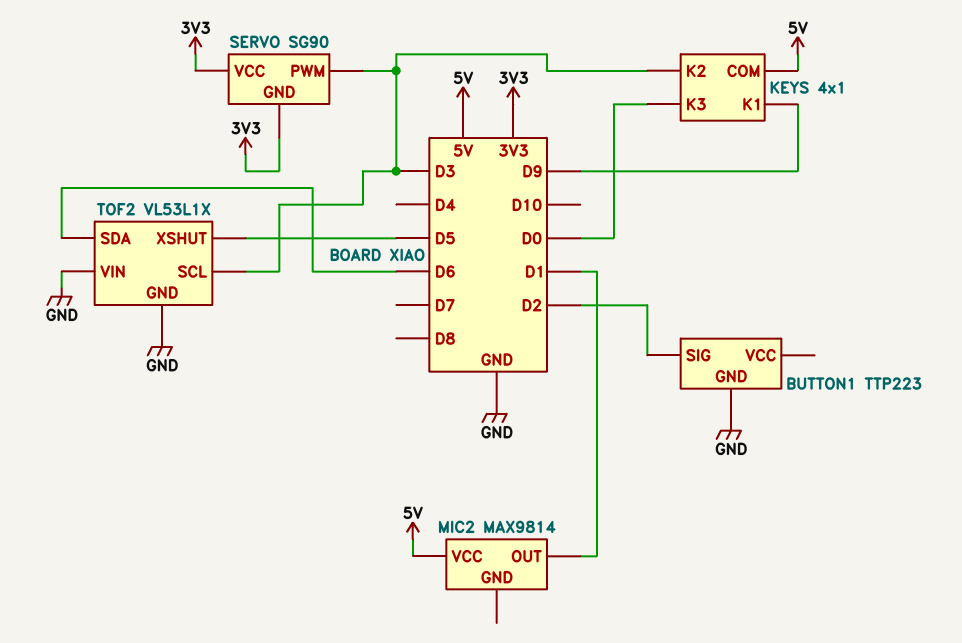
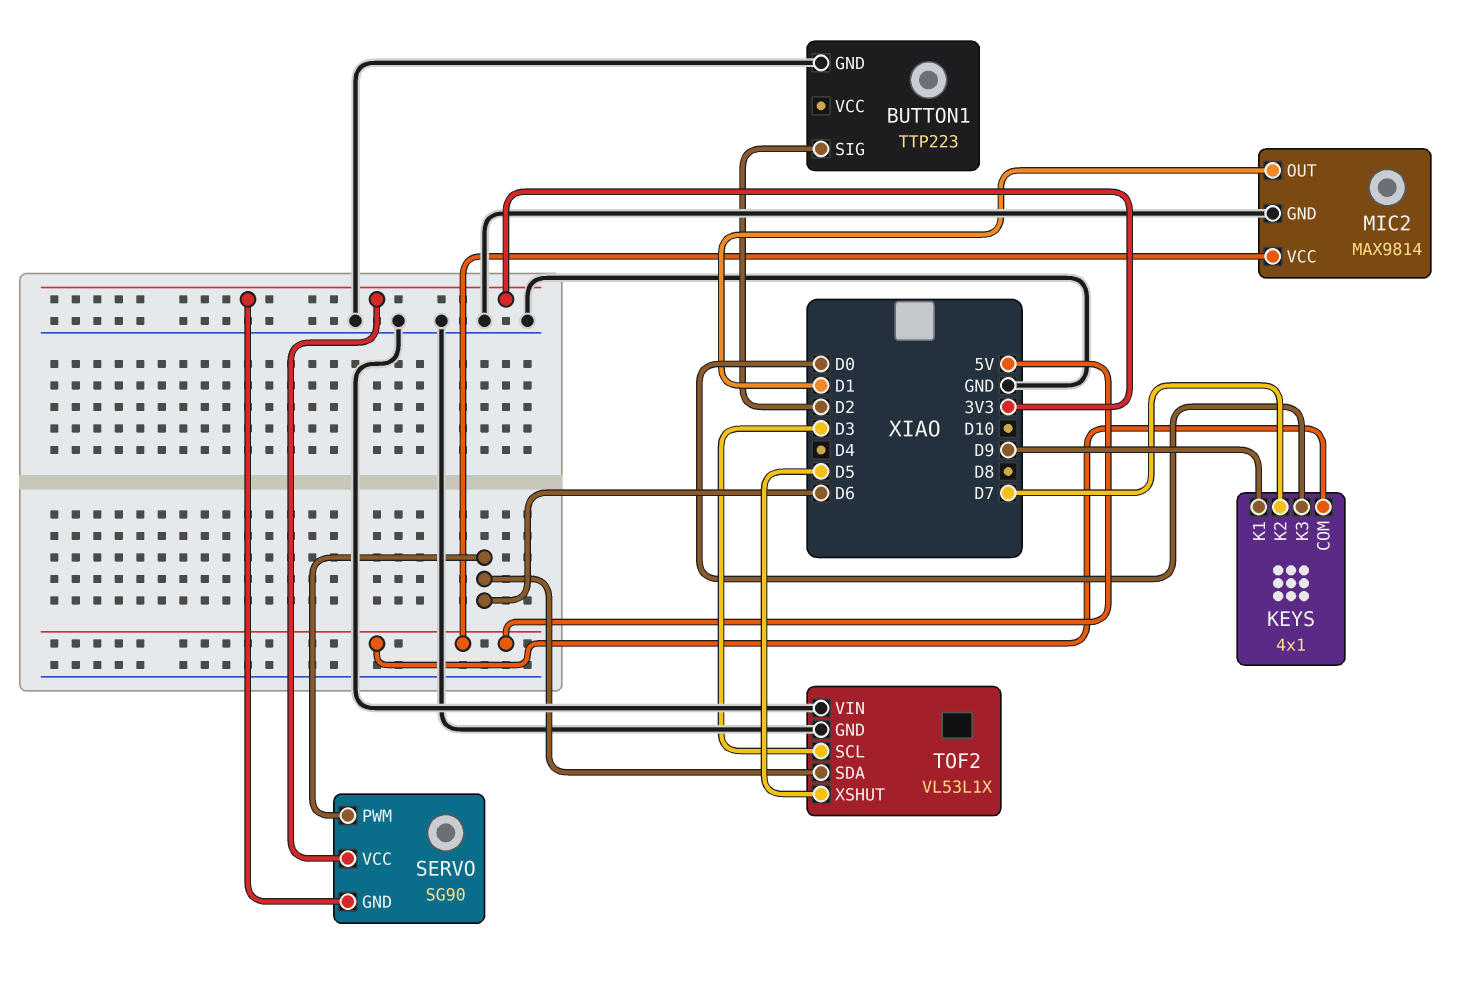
KEYS pin K2: D3 -> D7
MIC2 pin GND: none -> GND
SERVO pin PWM: D3 -> D6

